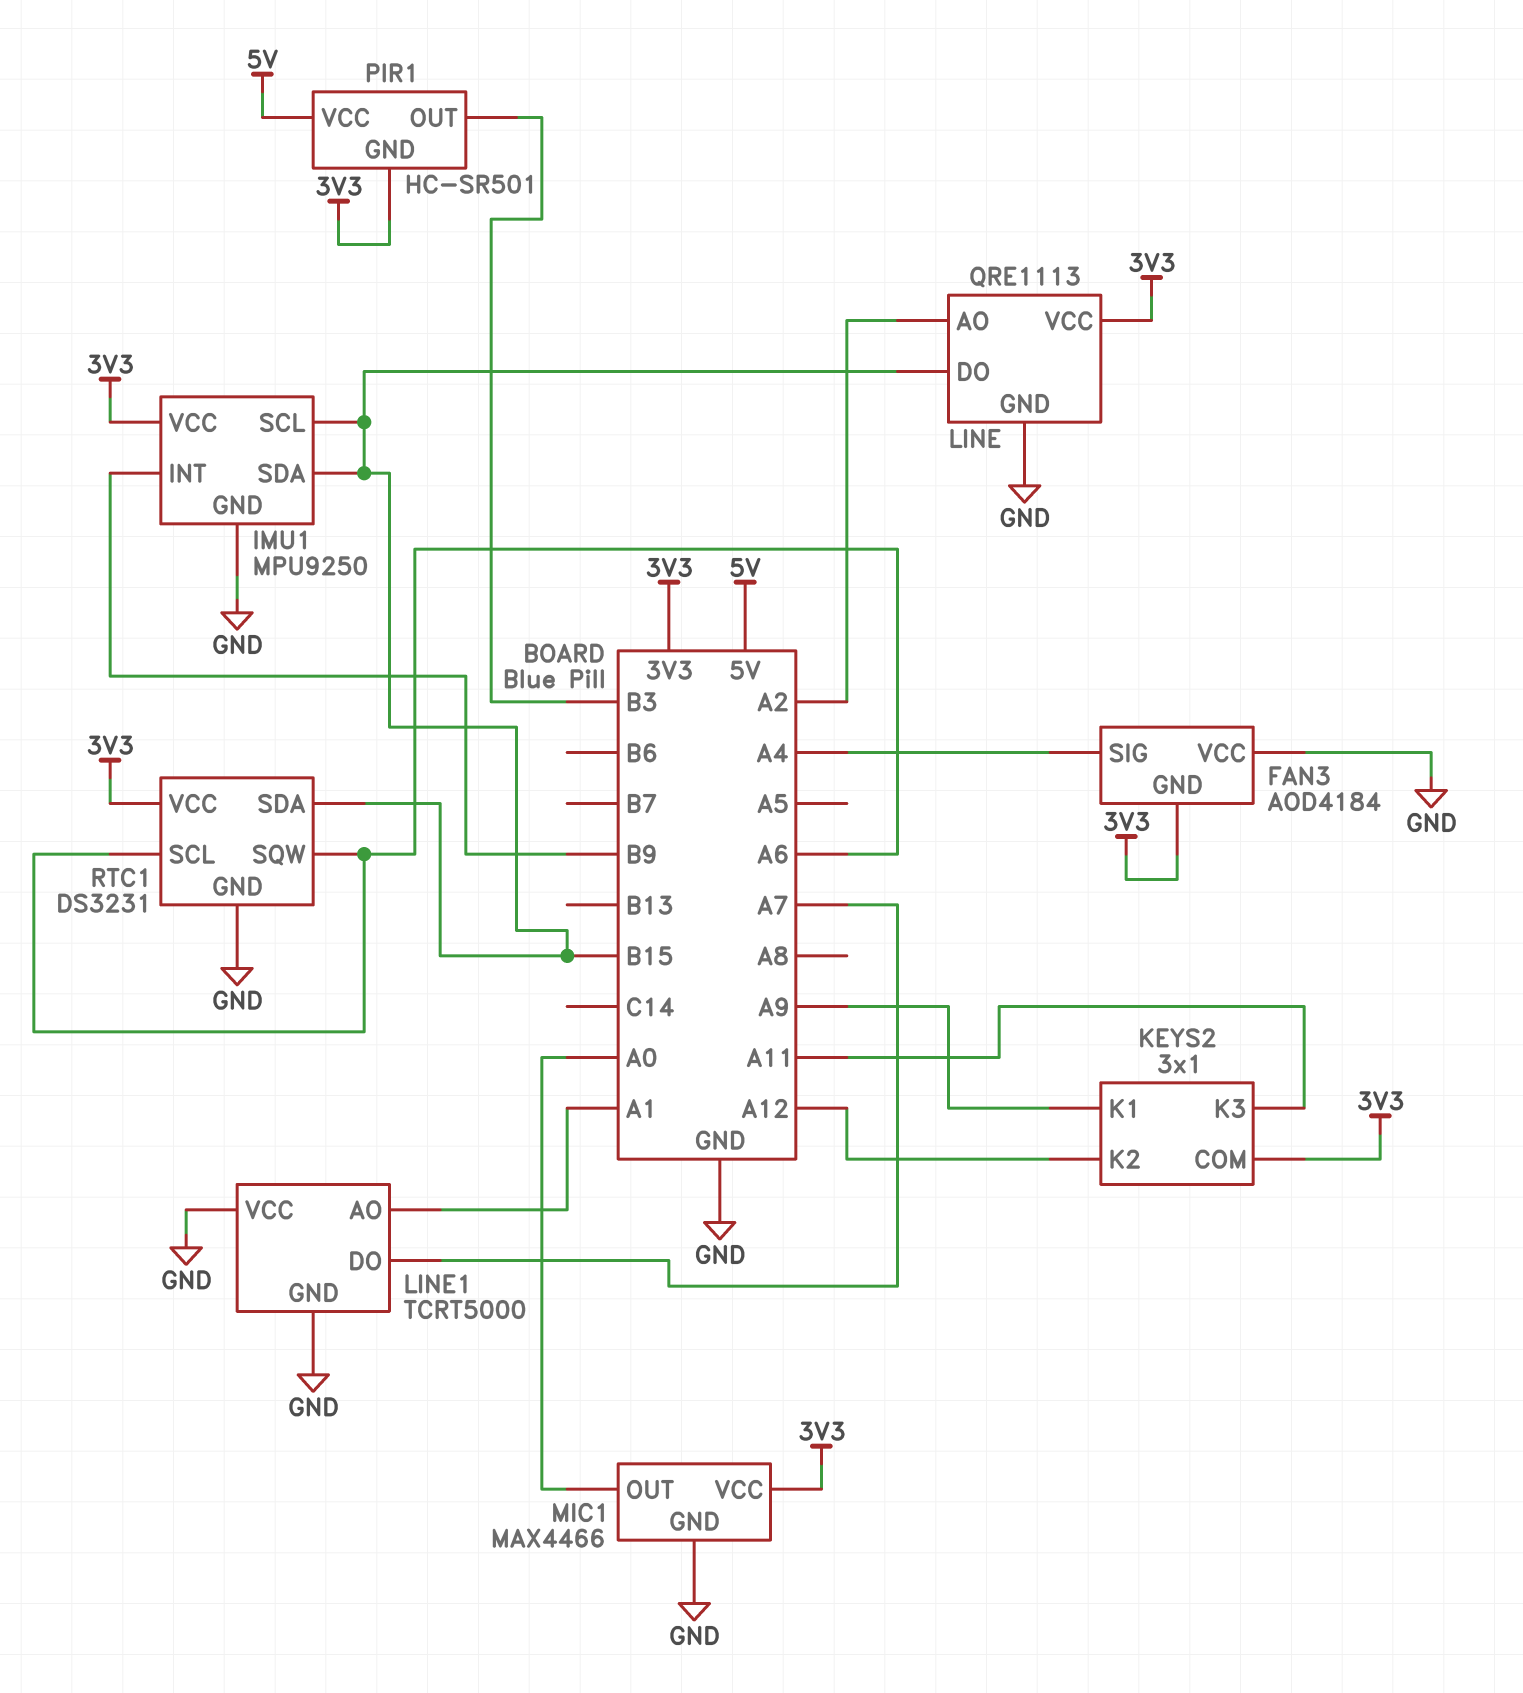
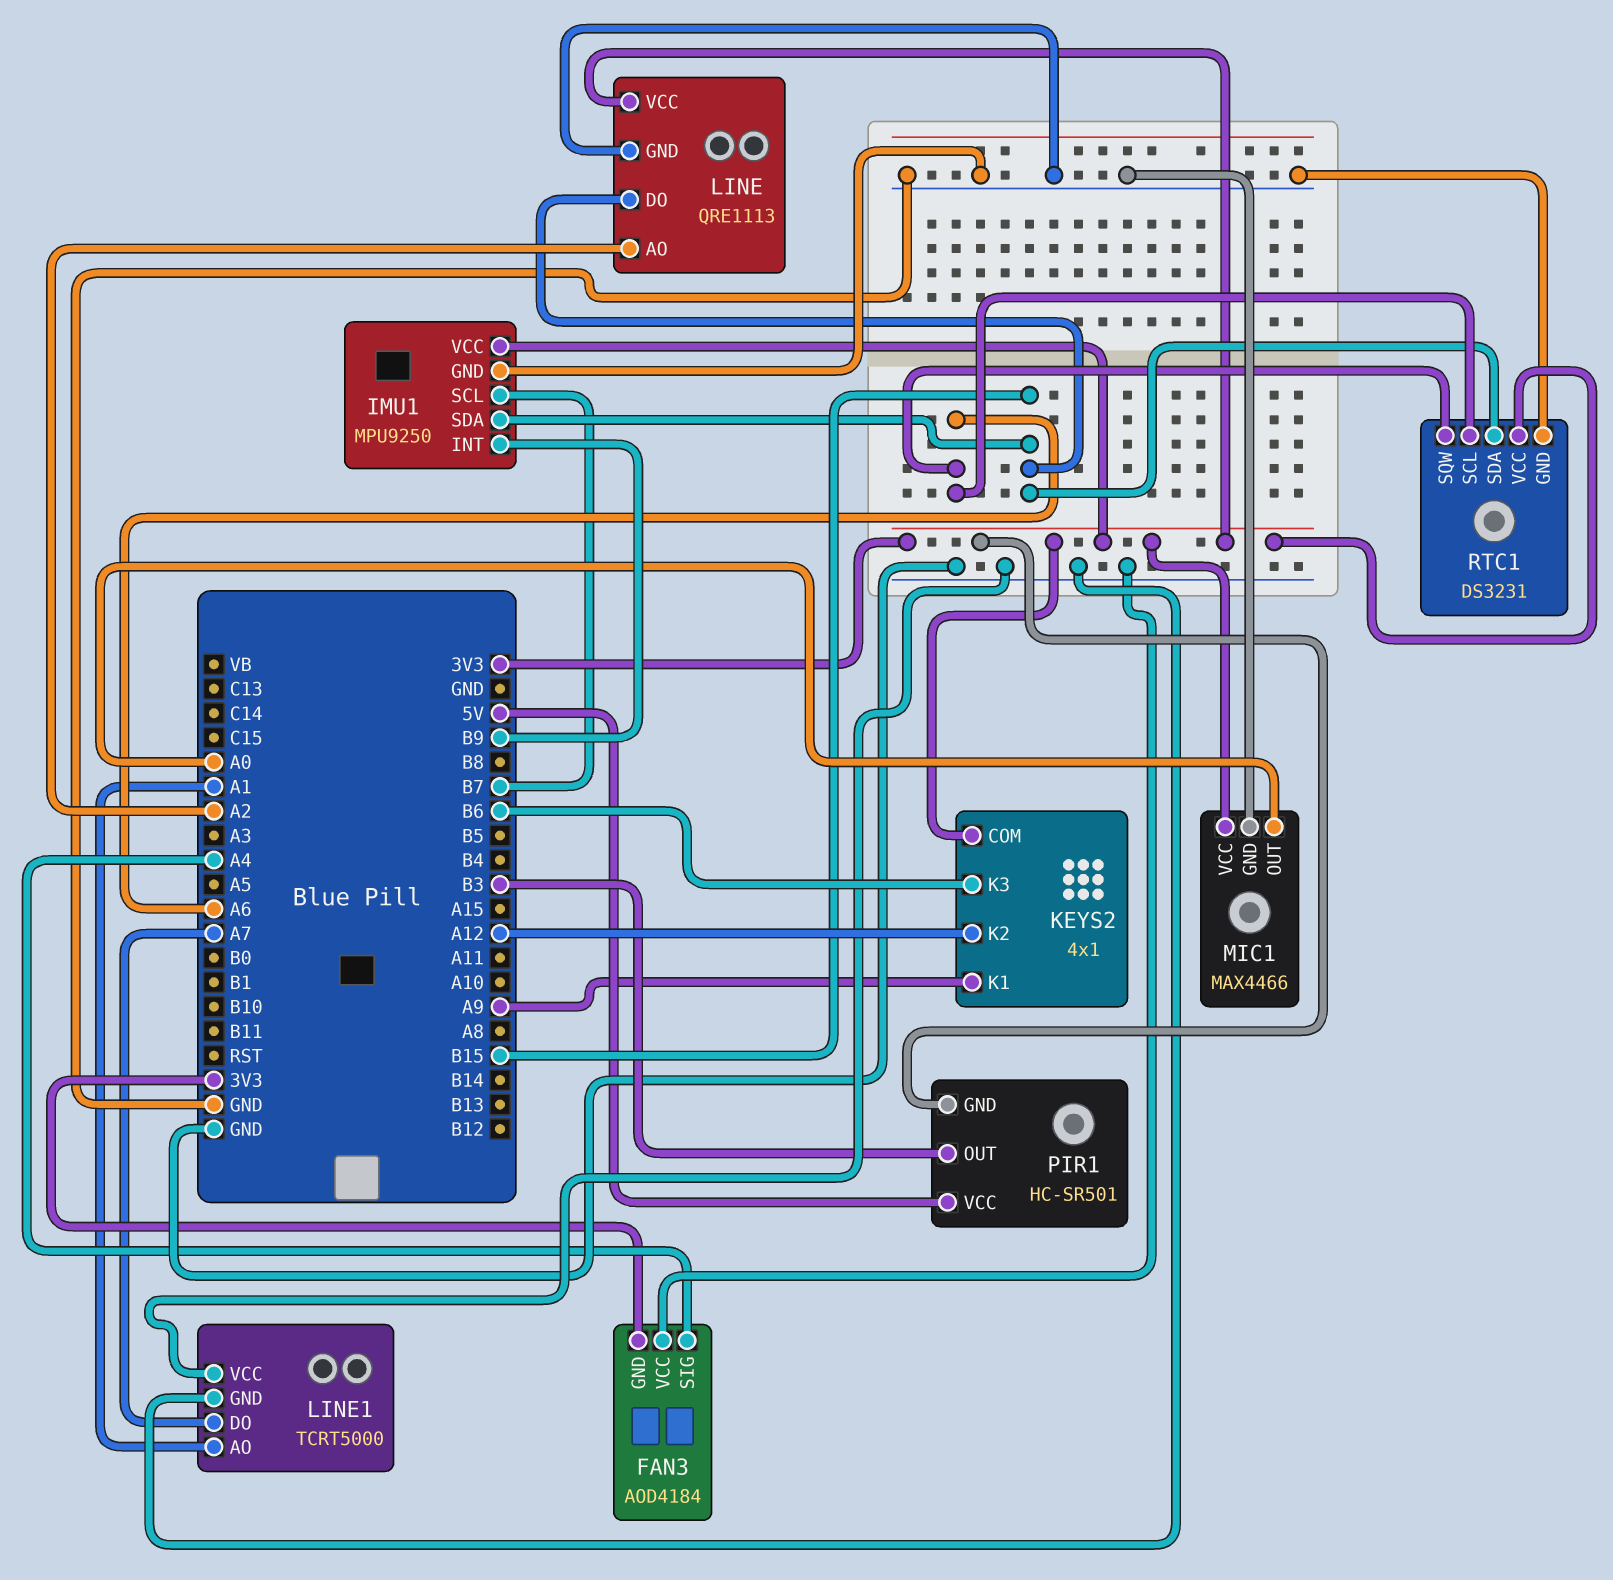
IMU1 pin SCL: B15 -> B7
KEYS2: 3x1 -> 4x1
KEYS2 pin K3: A11 -> B6

